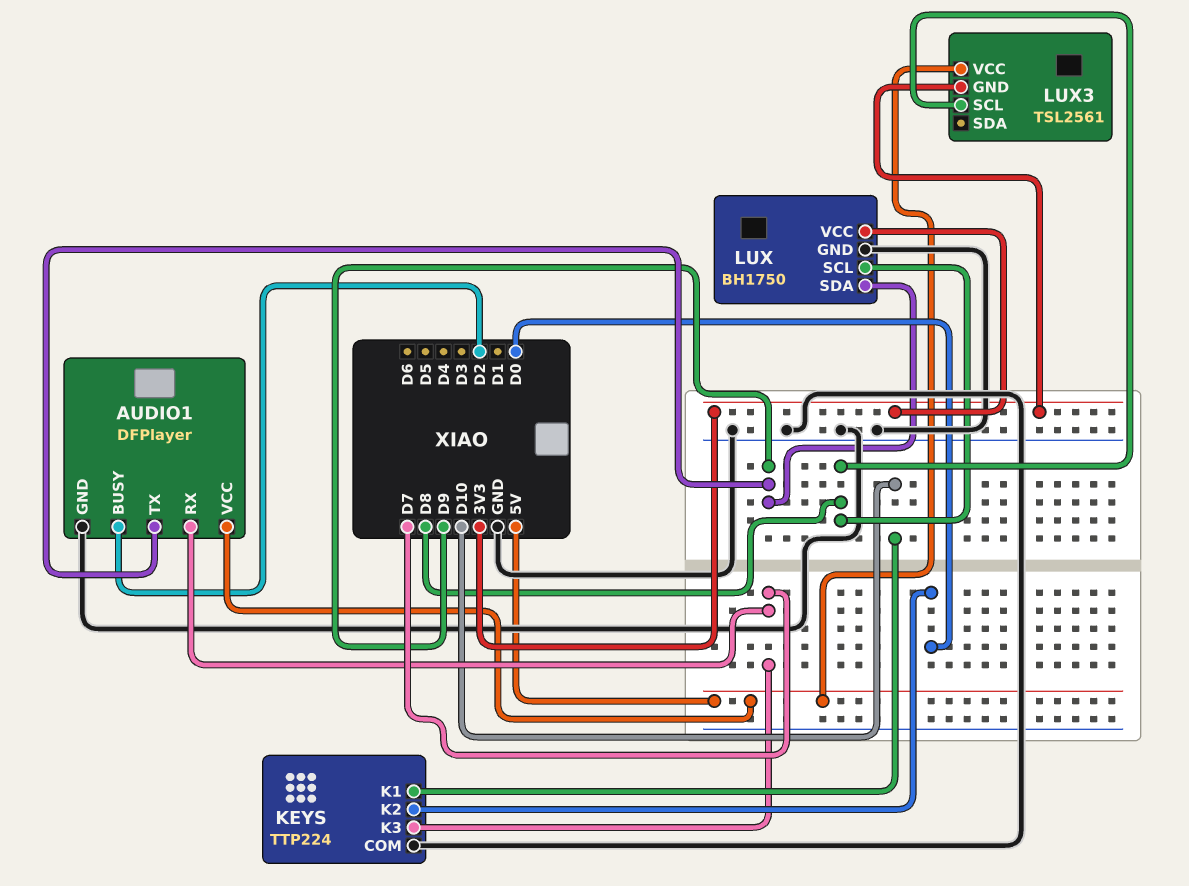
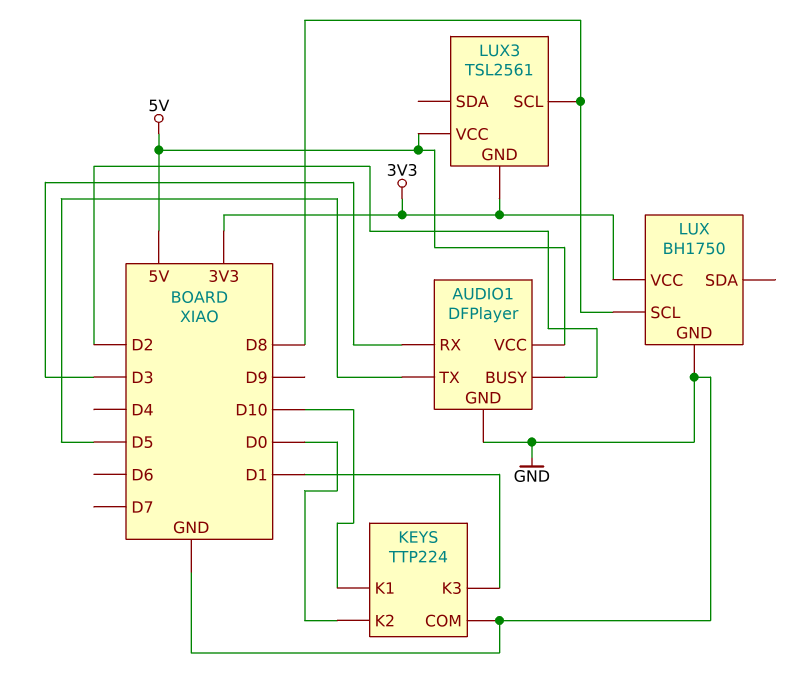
AUDIO1 pin RX: D7 -> D3
AUDIO1 pin TX: D9 -> D5
KEYS pin K3: D7 -> D1
LUX pin SDA: D9 -> none

